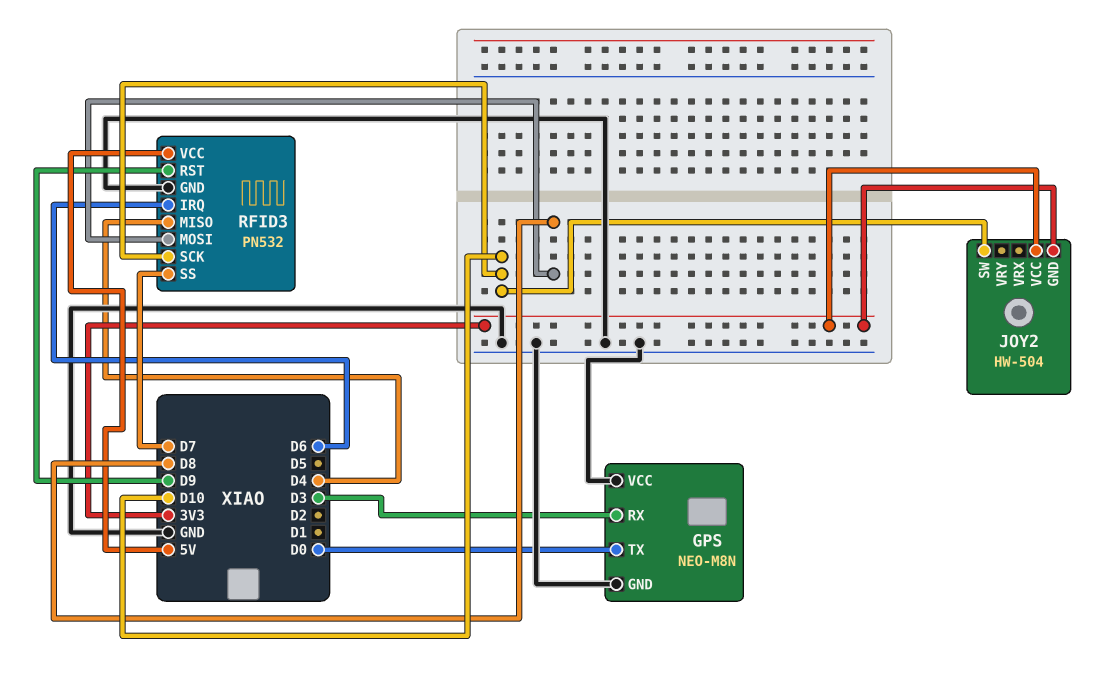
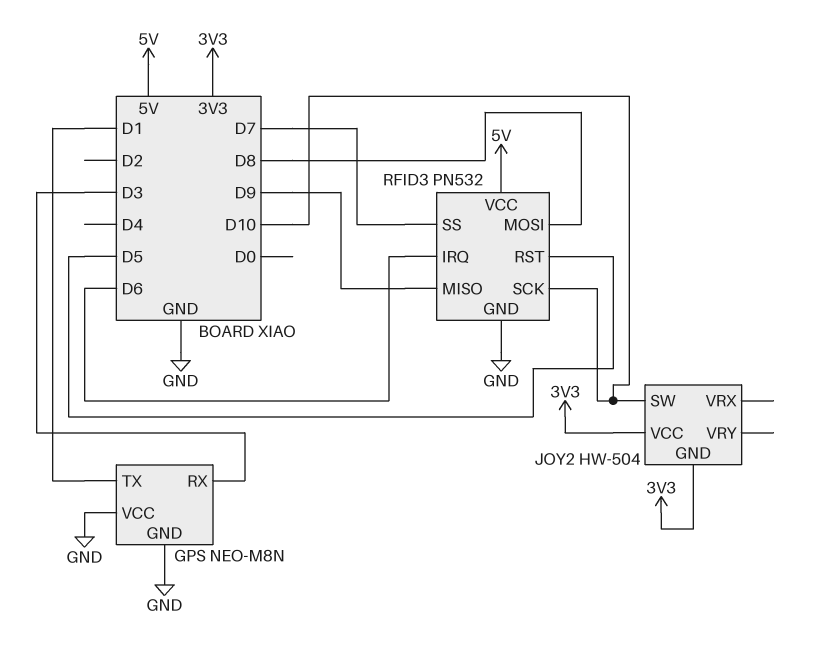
GPS pin TX: D0 -> D1
RFID3 pin MISO: D4 -> D9
RFID3 pin RST: D9 -> D5

